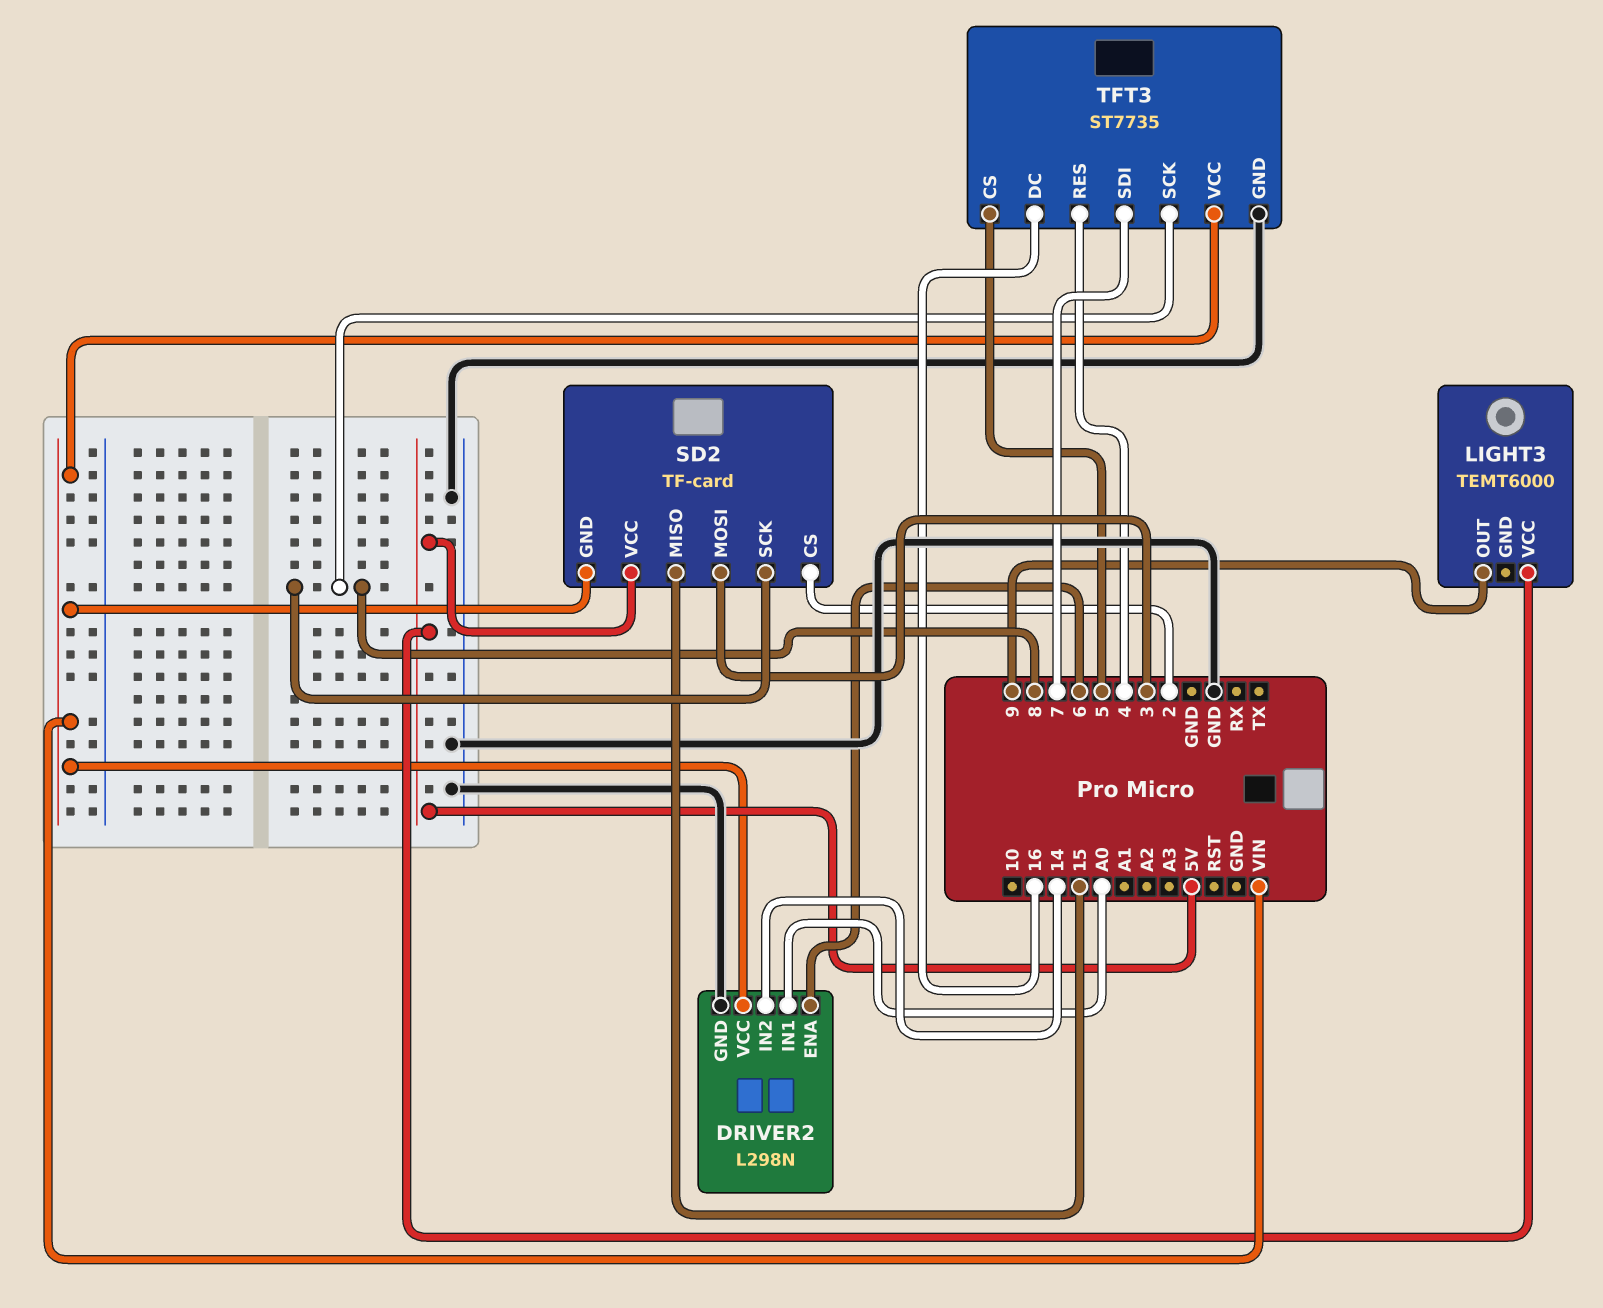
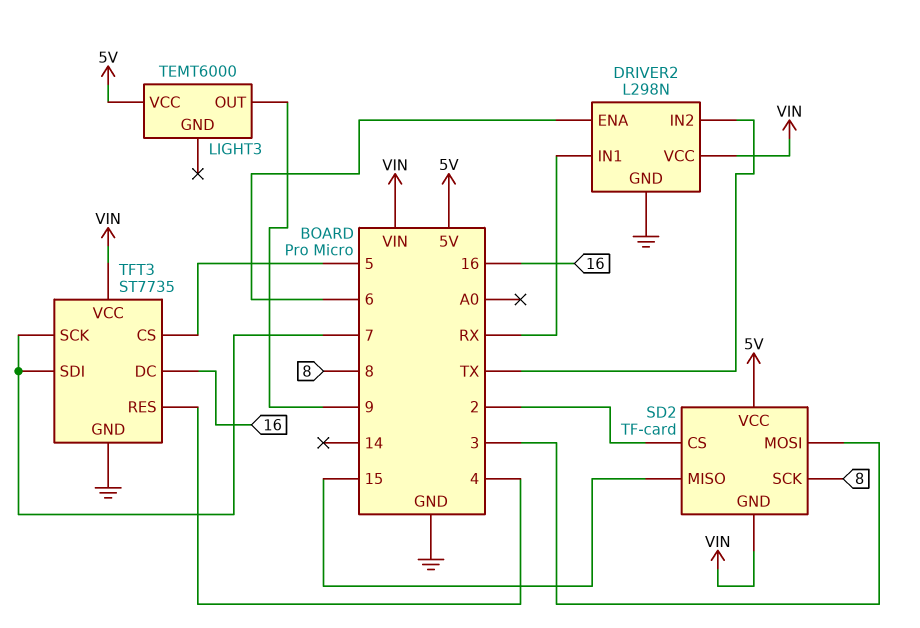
DRIVER2 pin IN1: A0 -> RX
DRIVER2 pin IN2: 14 -> TX
TFT3 pin SCK: 8 -> 7

